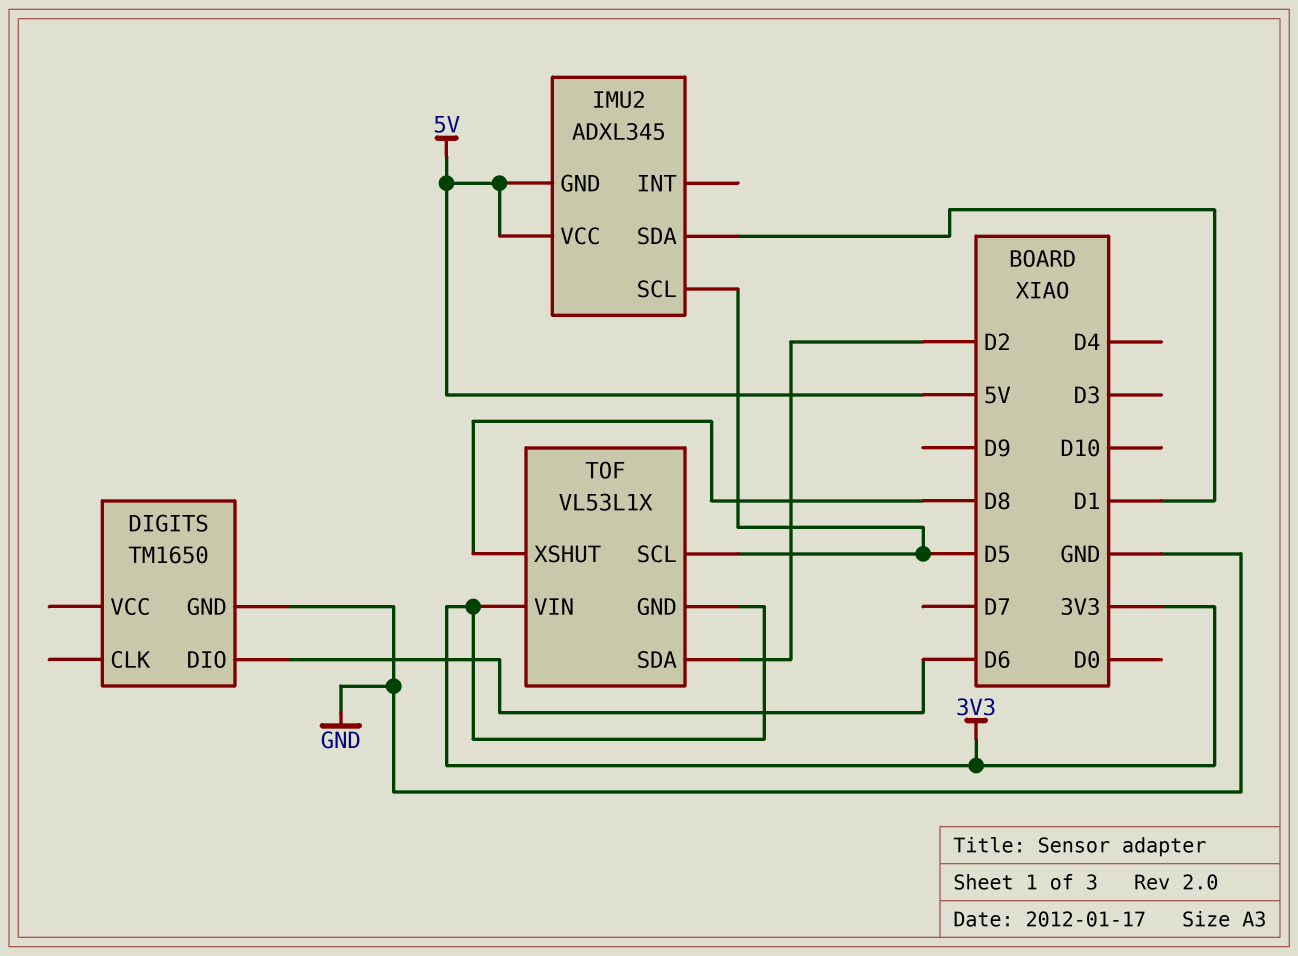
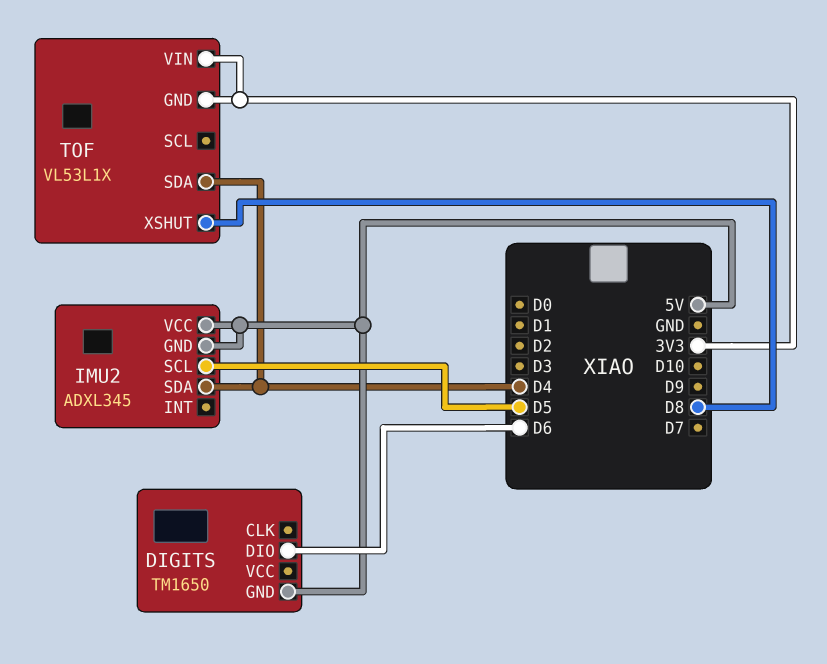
DIGITS pin GND: GND -> 5V
IMU2 pin SDA: D1 -> D4
TOF pin SCL: D5 -> none
TOF pin SDA: D2 -> D4

